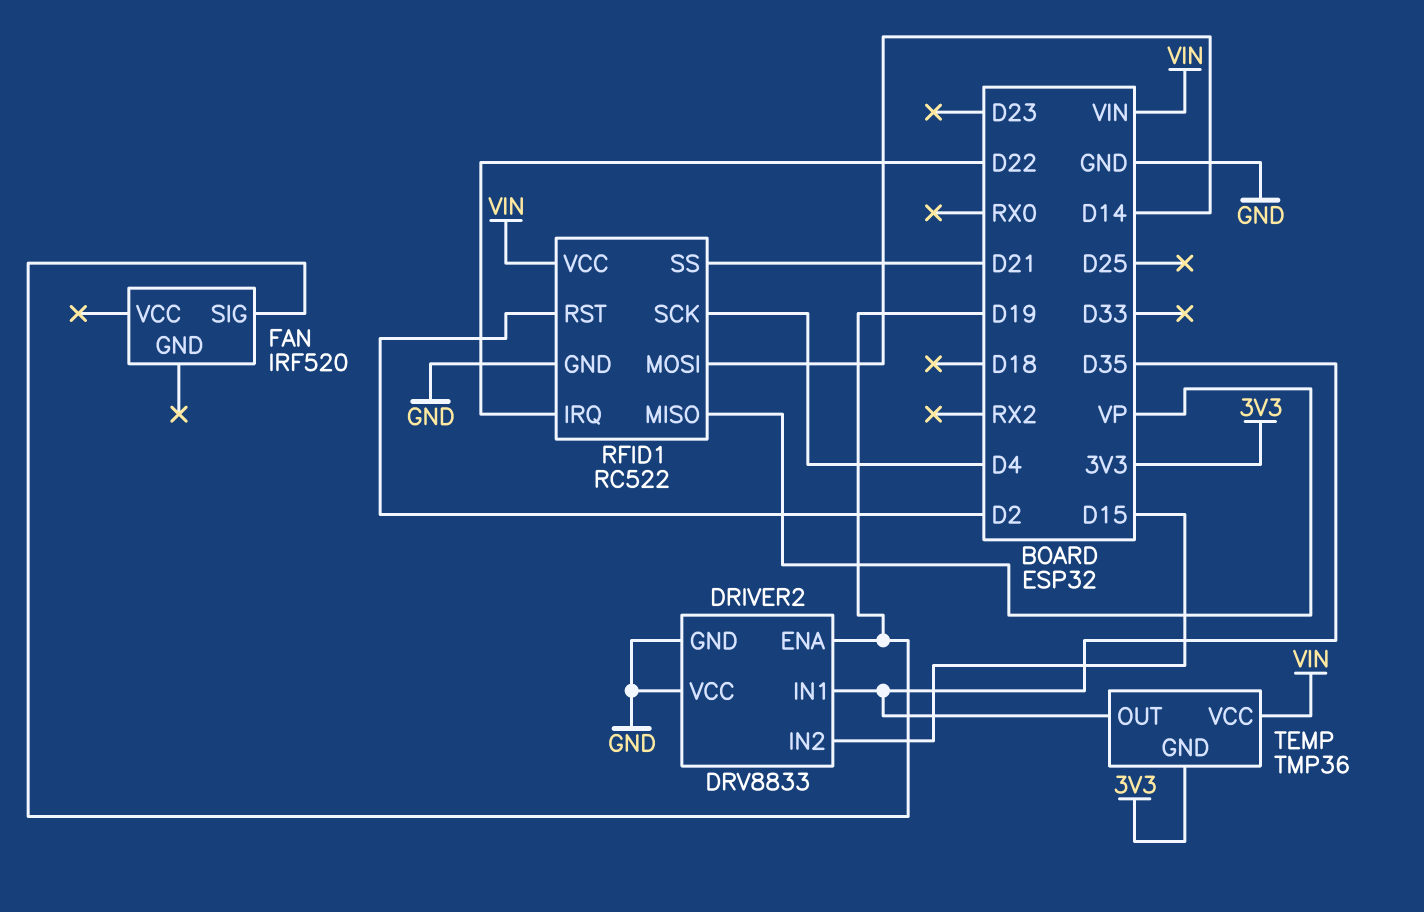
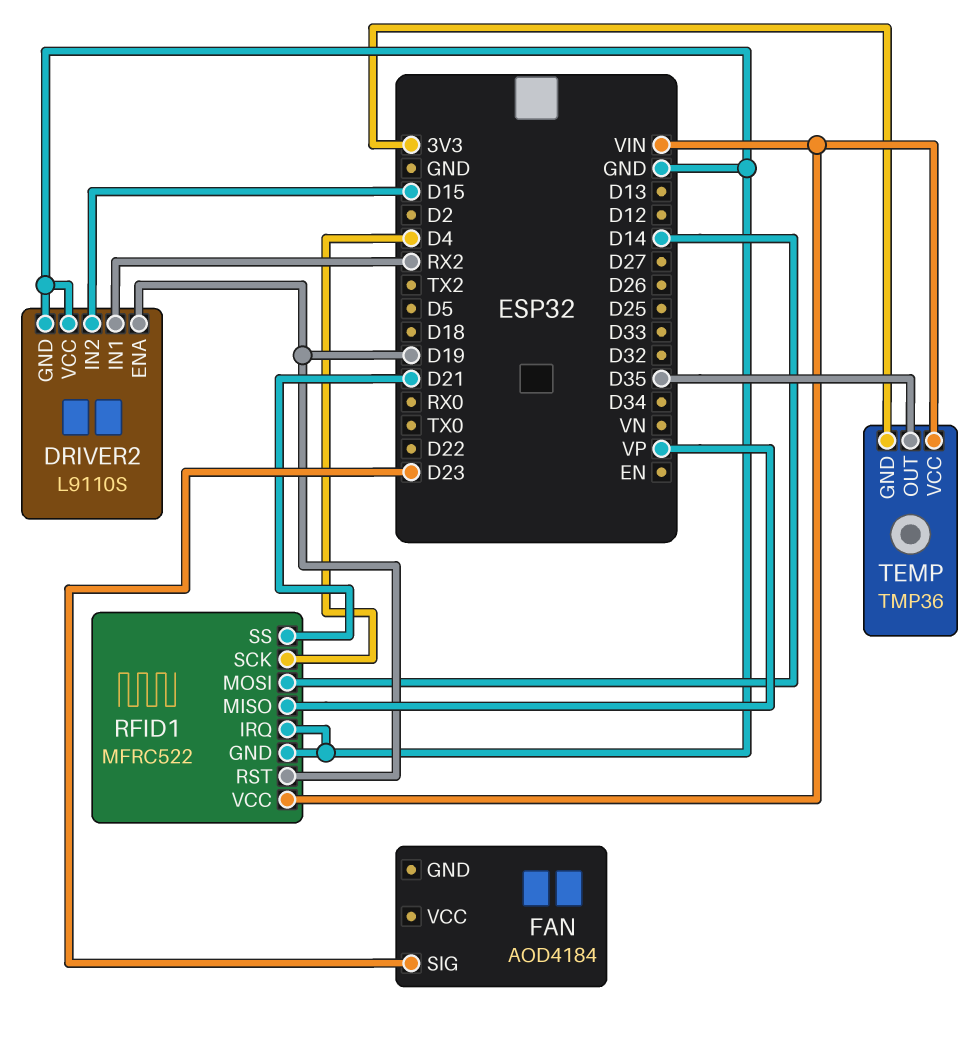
DRIVER2: DRV8833 -> L9110S
DRIVER2 pin IN1: D35 -> RX2
FAN: IRF520 -> AOD4184
FAN pin SIG: D19 -> D23
RFID1: RC522 -> MFRC522
RFID1 pin IRQ: D22 -> GND
RFID1 pin RST: D2 -> D19

